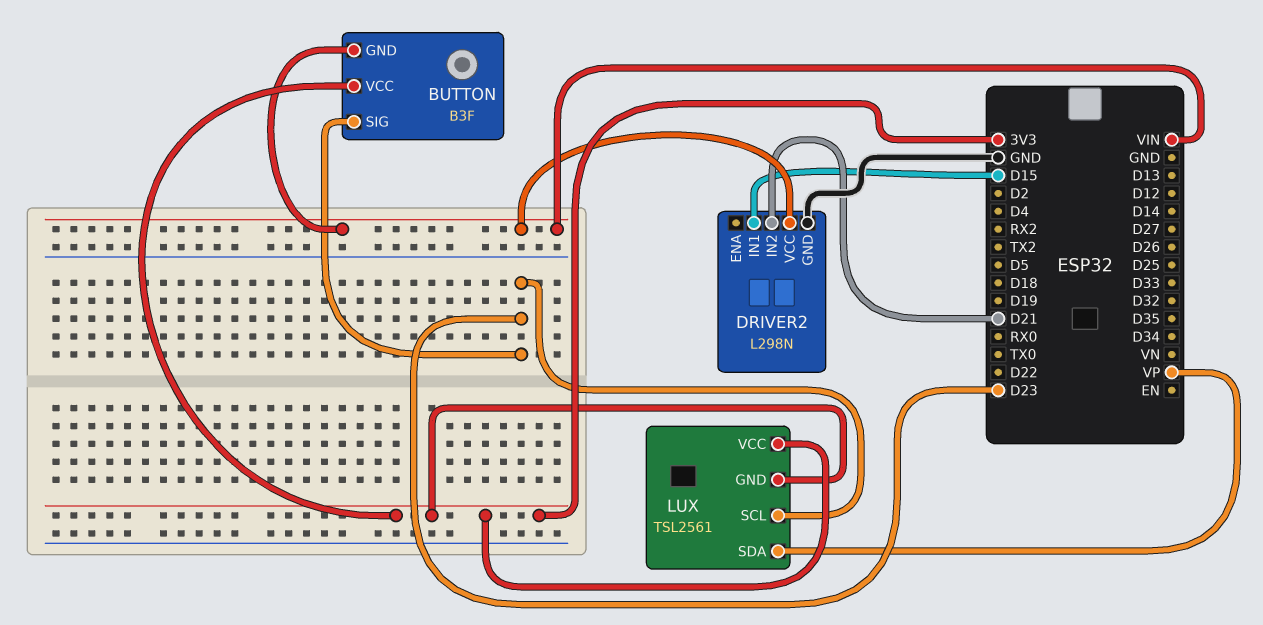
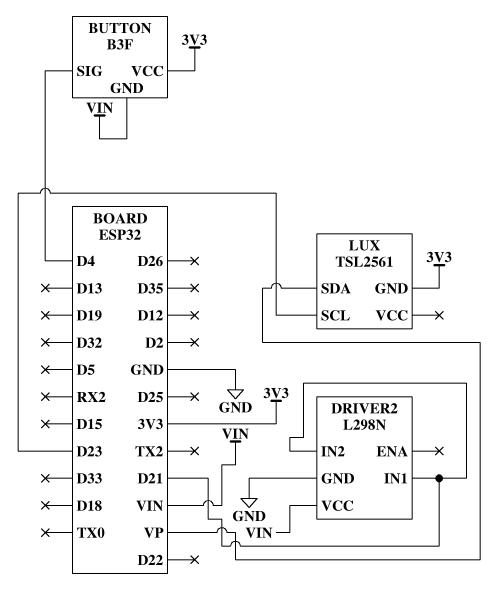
BUTTON pin SIG: D23 -> D4
DRIVER2 pin IN1: D15 -> D21
LUX pin VCC: 3V3 -> none

